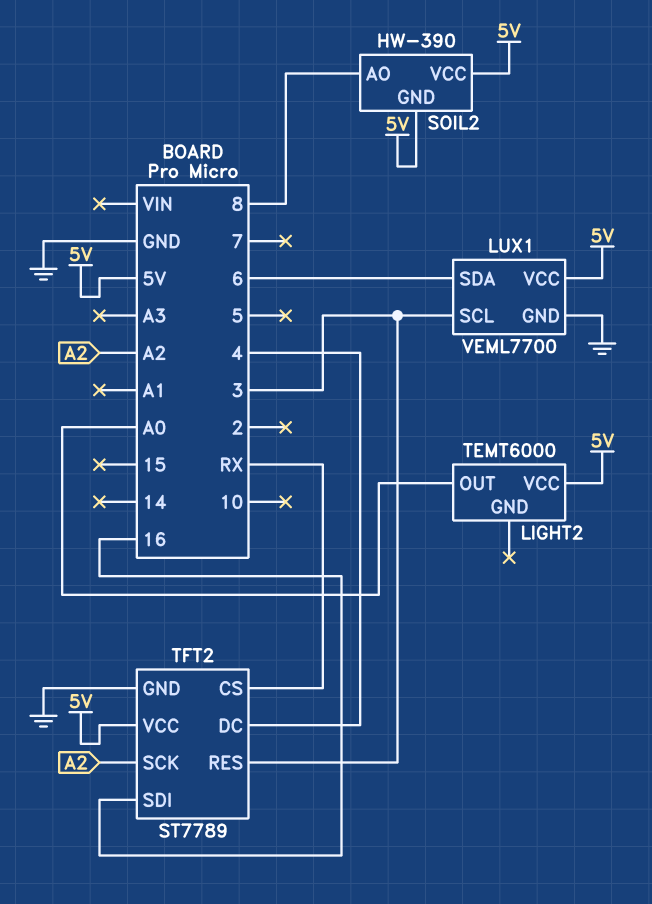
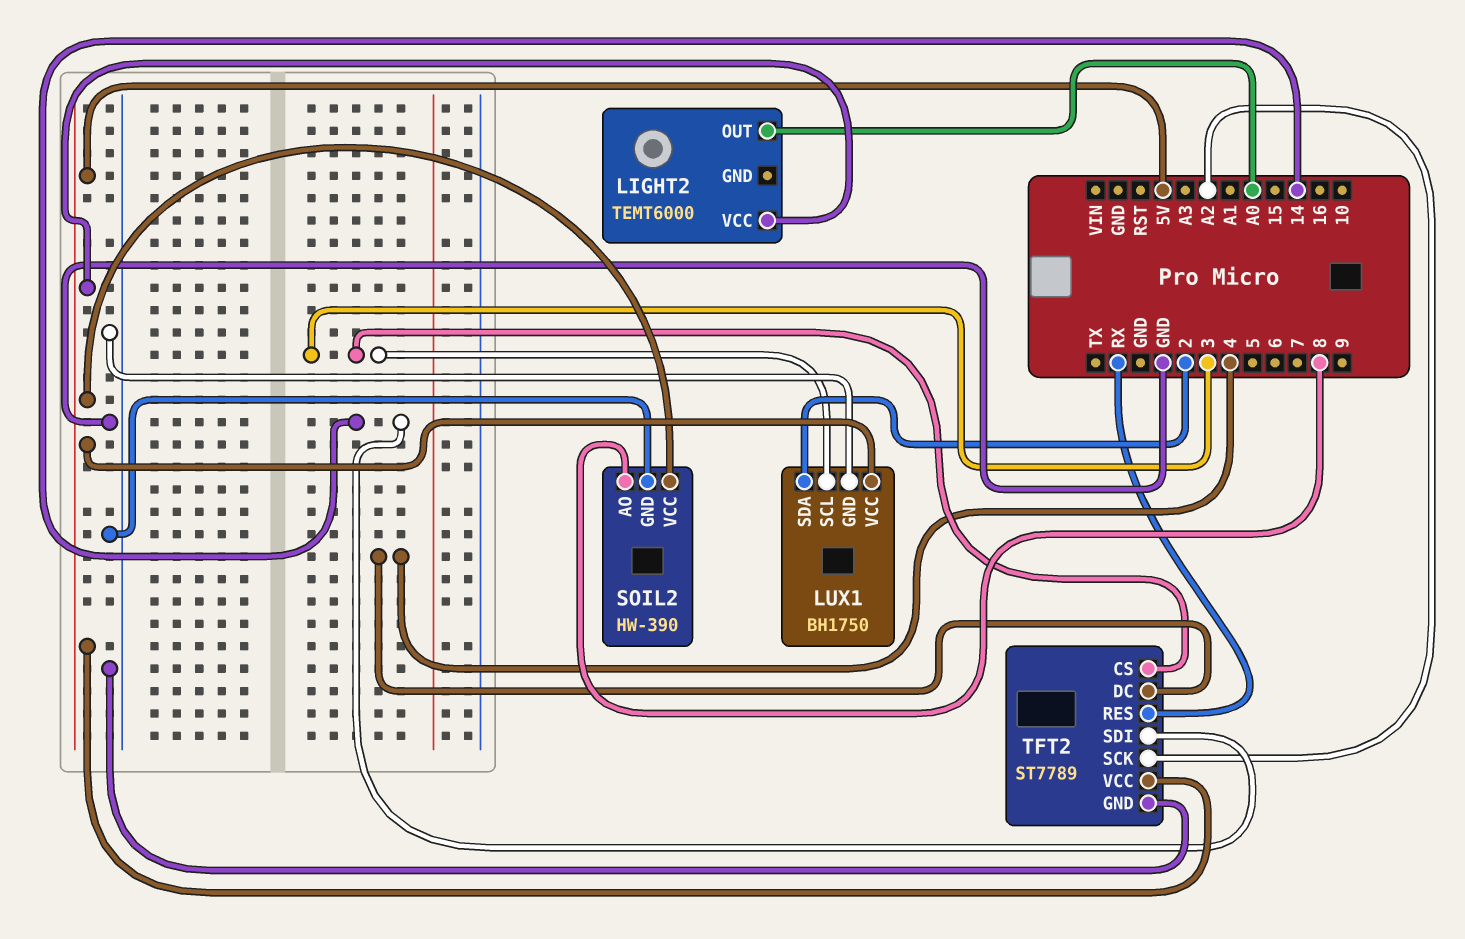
LUX1: VEML7700 -> BH1750
LUX1 pin SDA: 6 -> 2
SOIL2 pin GND: 5V -> GND
TFT2 pin CS: RX -> 3
TFT2 pin RES: 3 -> RX
TFT2 pin SDI: 16 -> 14

